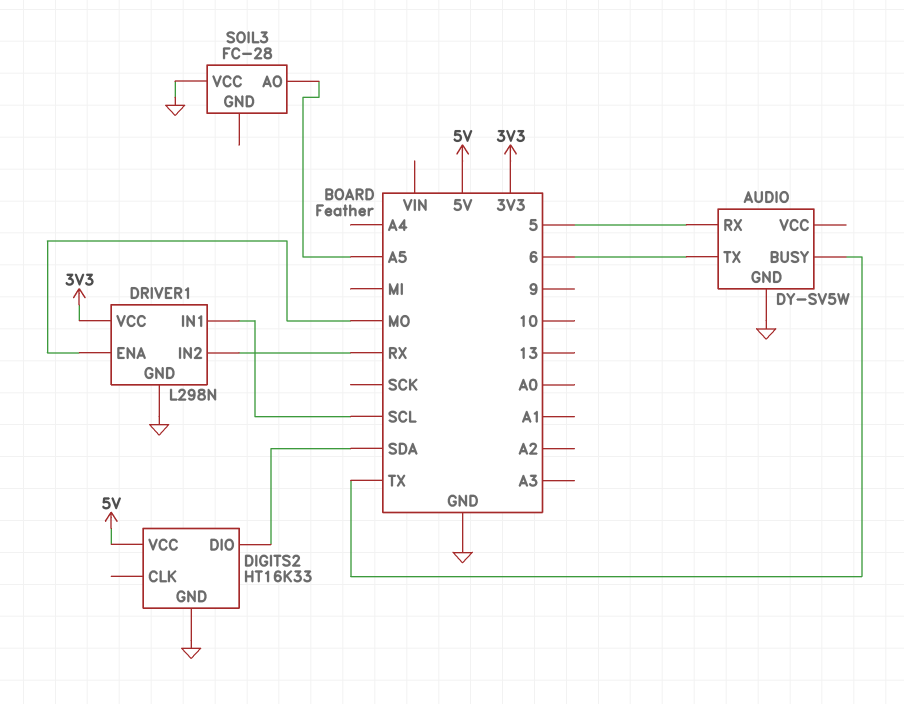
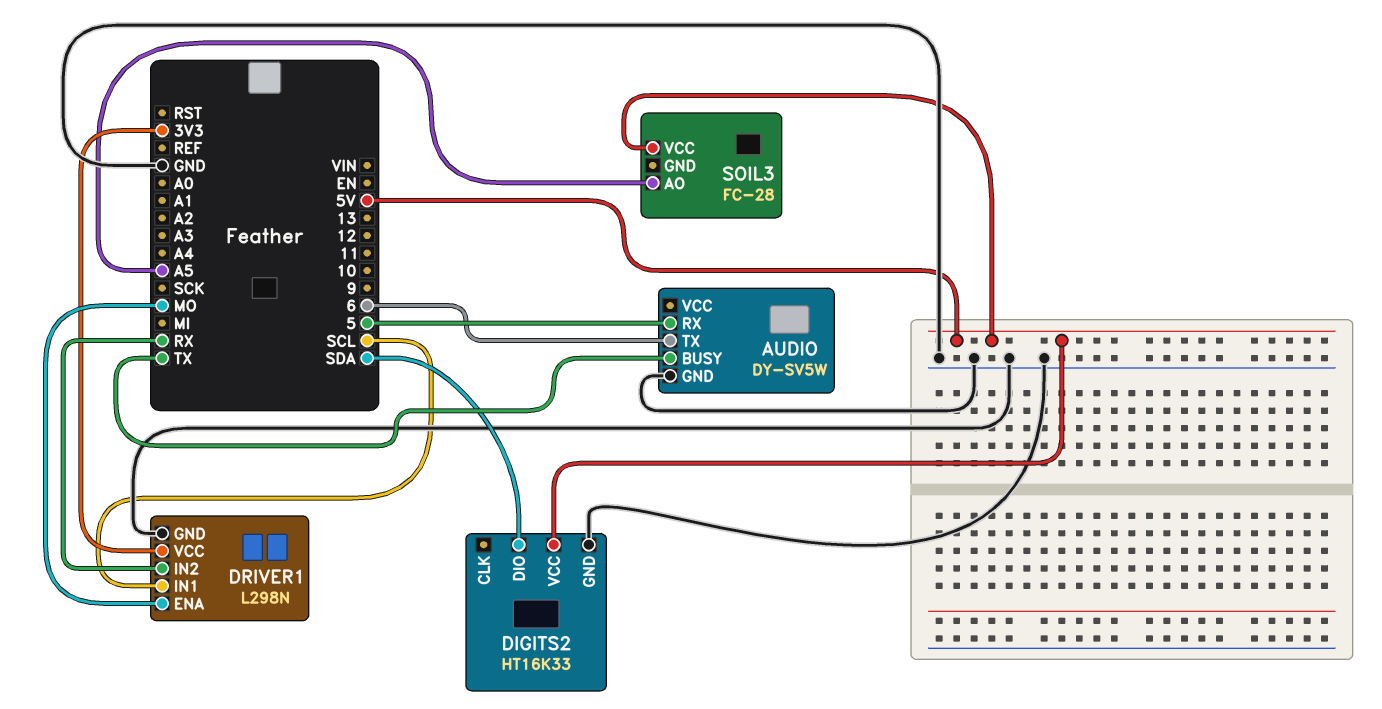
SOIL3 pin VCC: GND -> 5V

